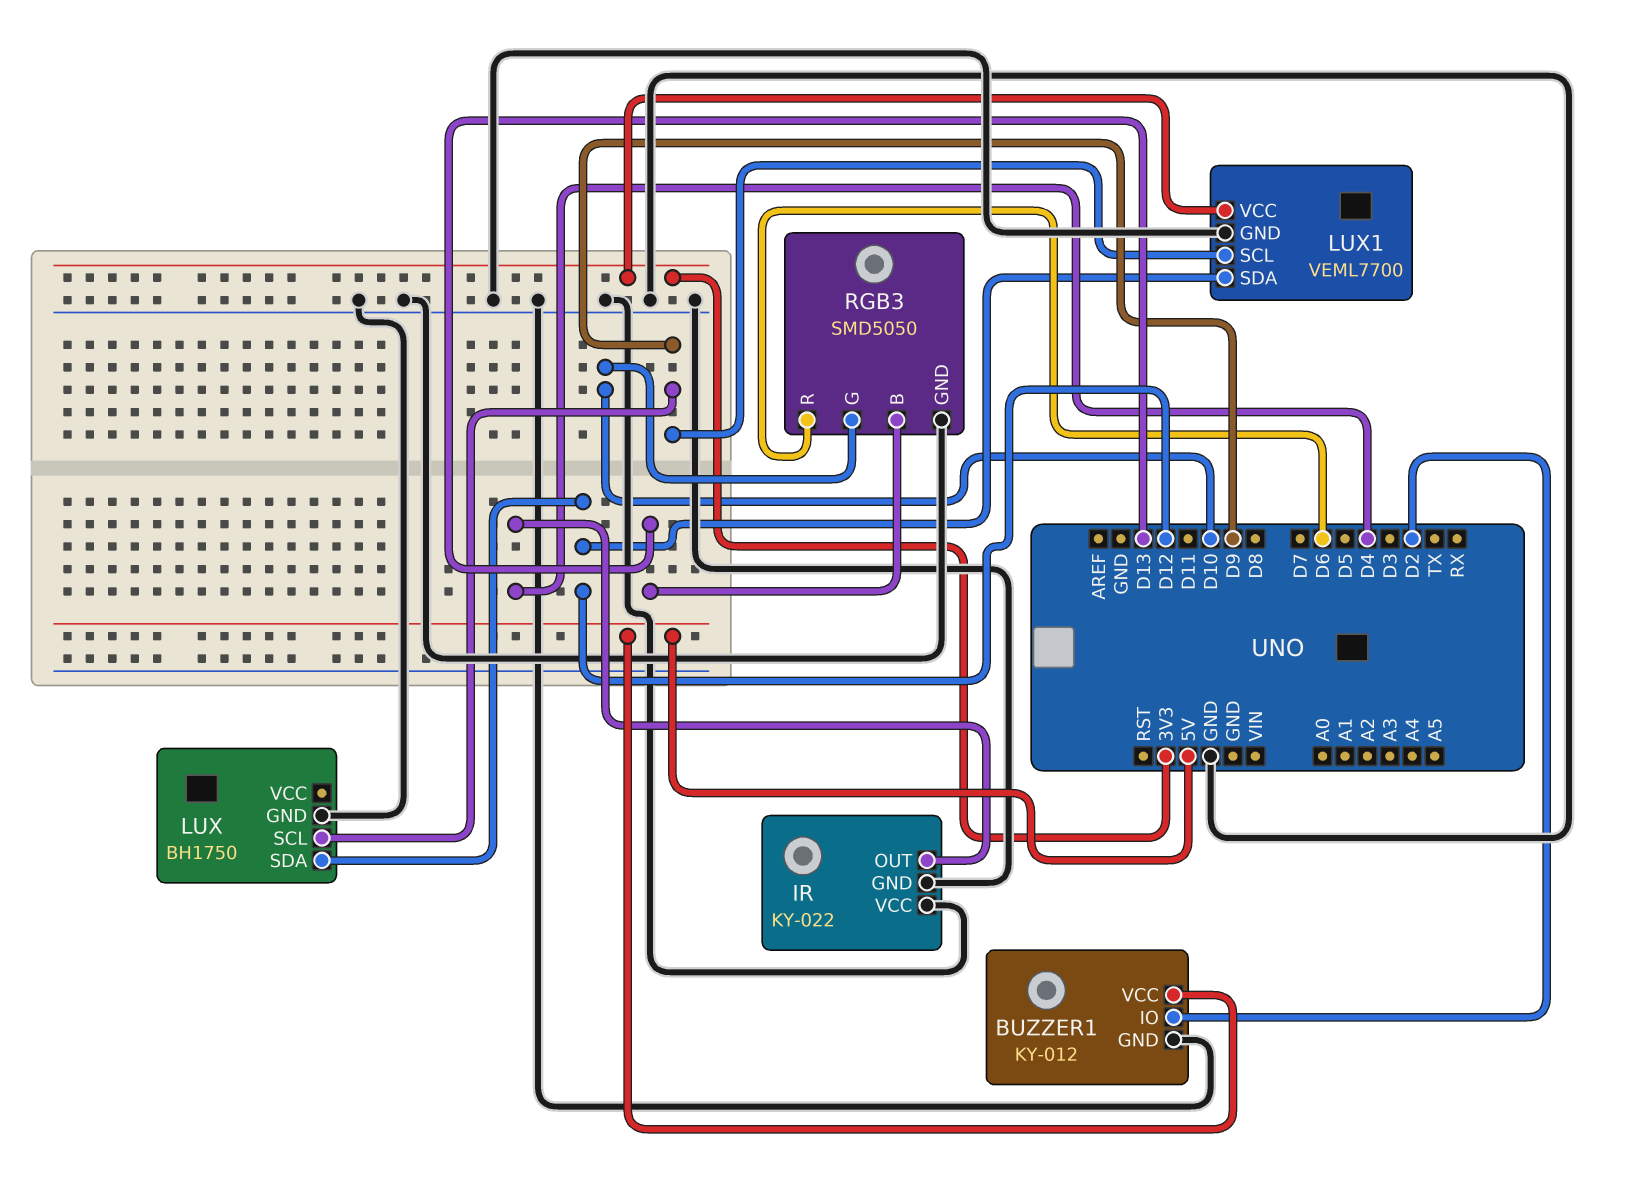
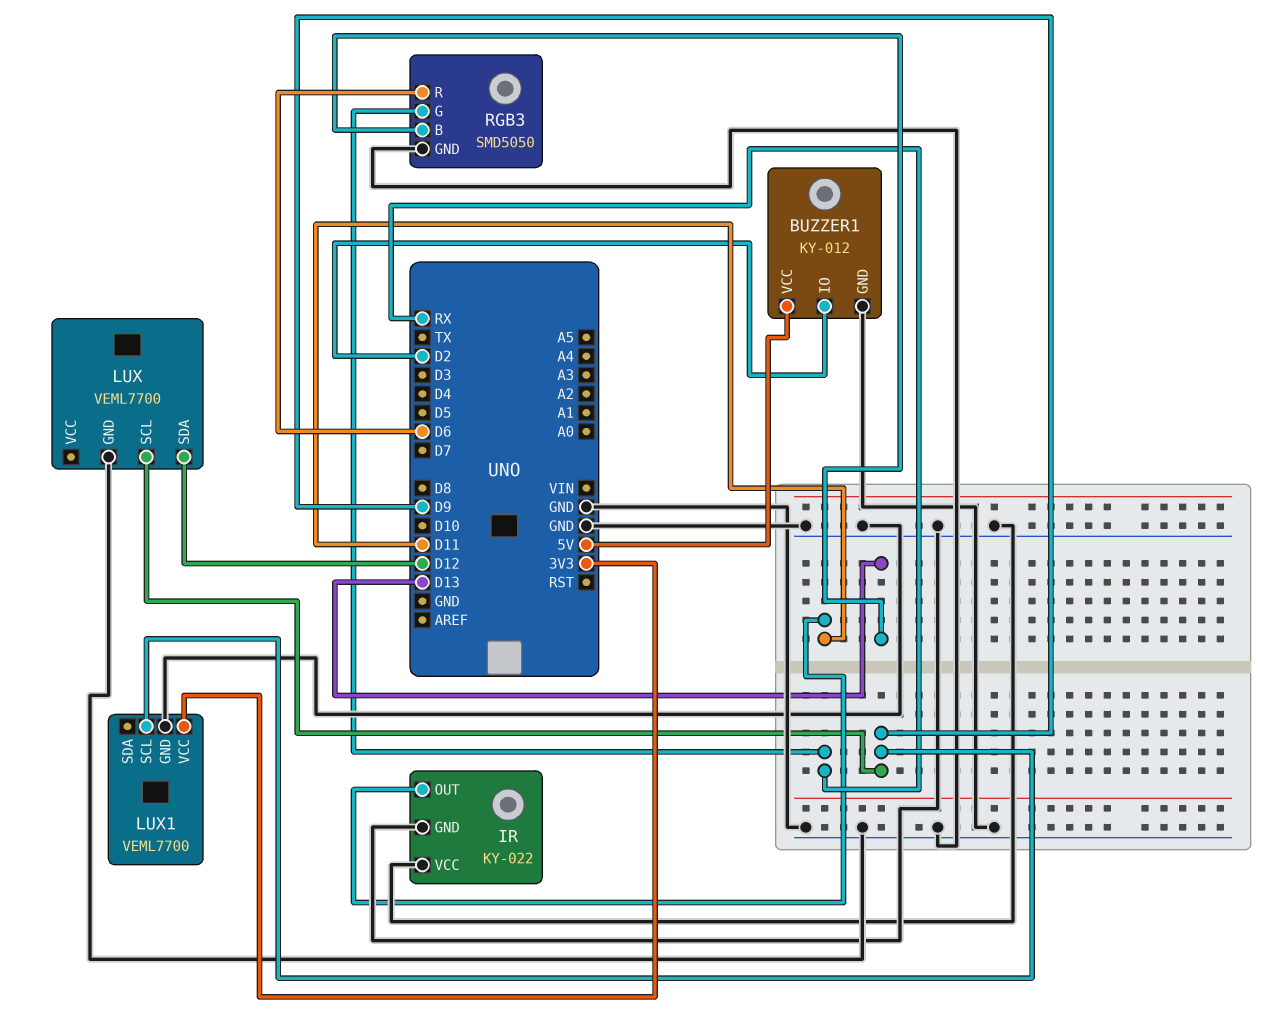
IR pin OUT: D4 -> D11
LUX: BH1750 -> VEML7700
LUX1 pin SDA: D12 -> none
RGB3 pin G: D10 -> RX

